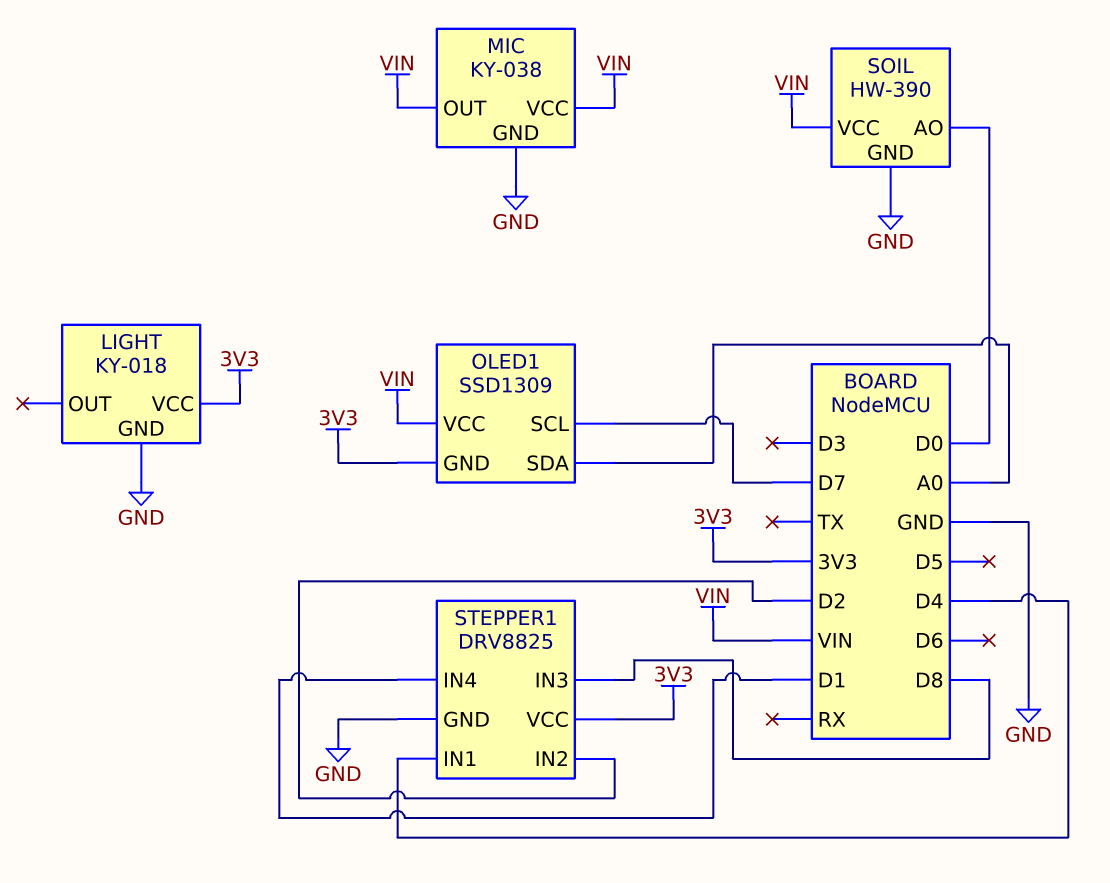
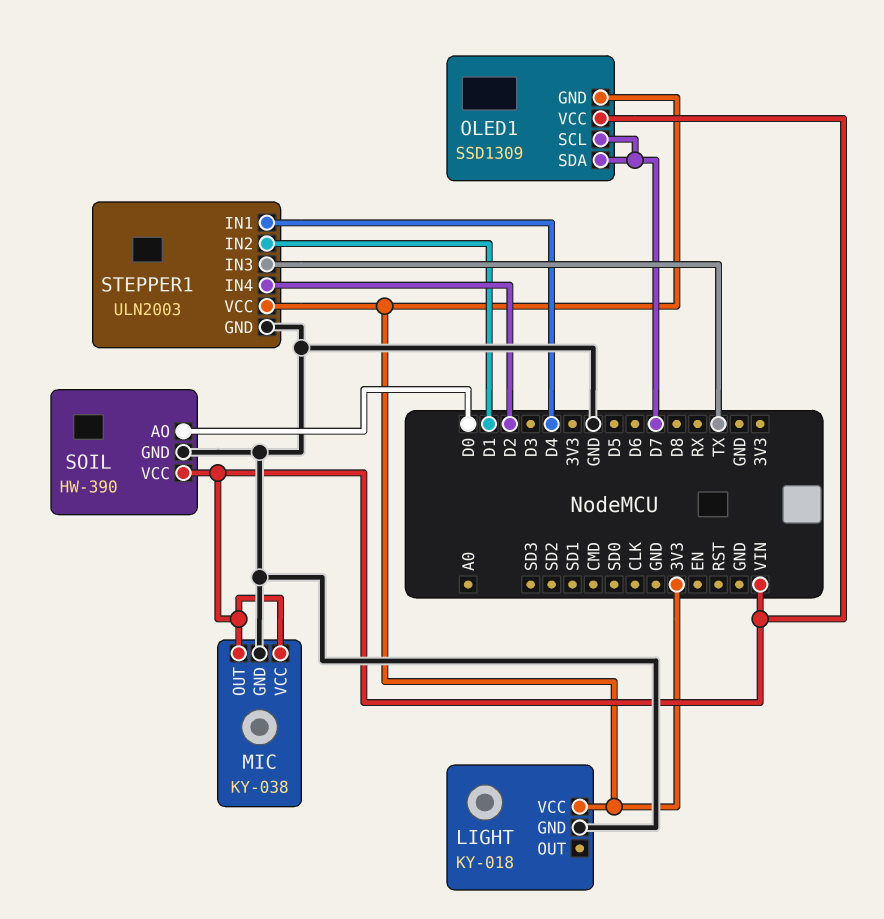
OLED1 pin SDA: A0 -> D7
STEPPER1: DRV8825 -> ULN2003
STEPPER1 pin IN2: D2 -> D1
STEPPER1 pin IN3: D8 -> TX
STEPPER1 pin IN4: D1 -> D2

